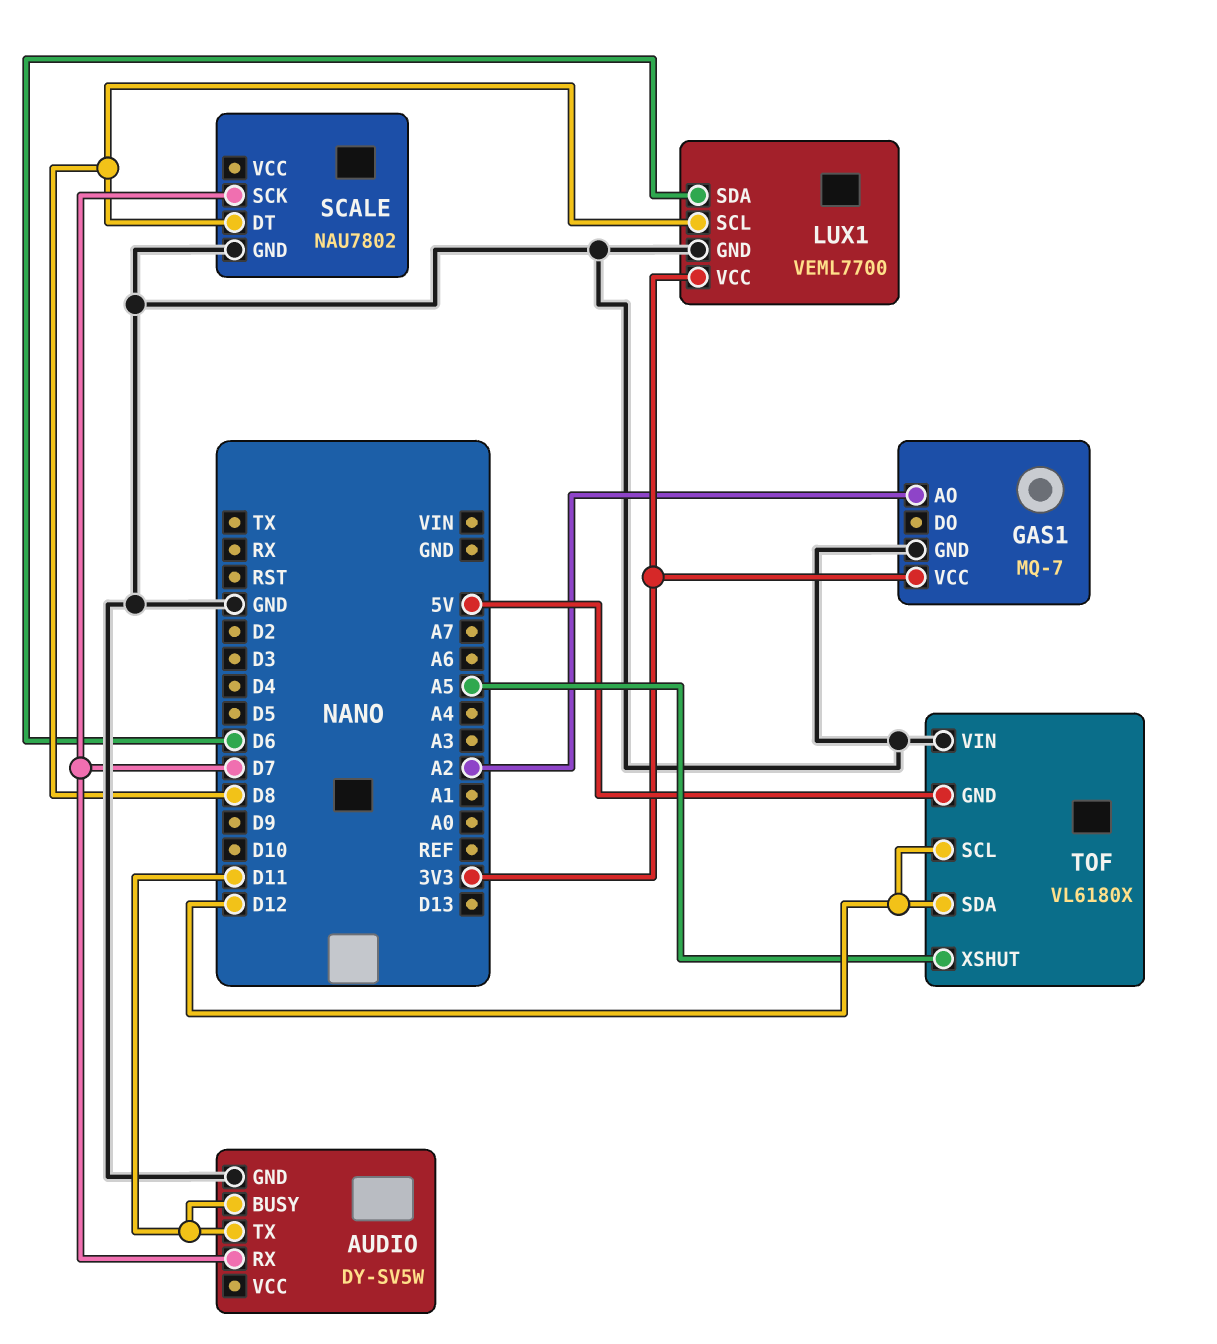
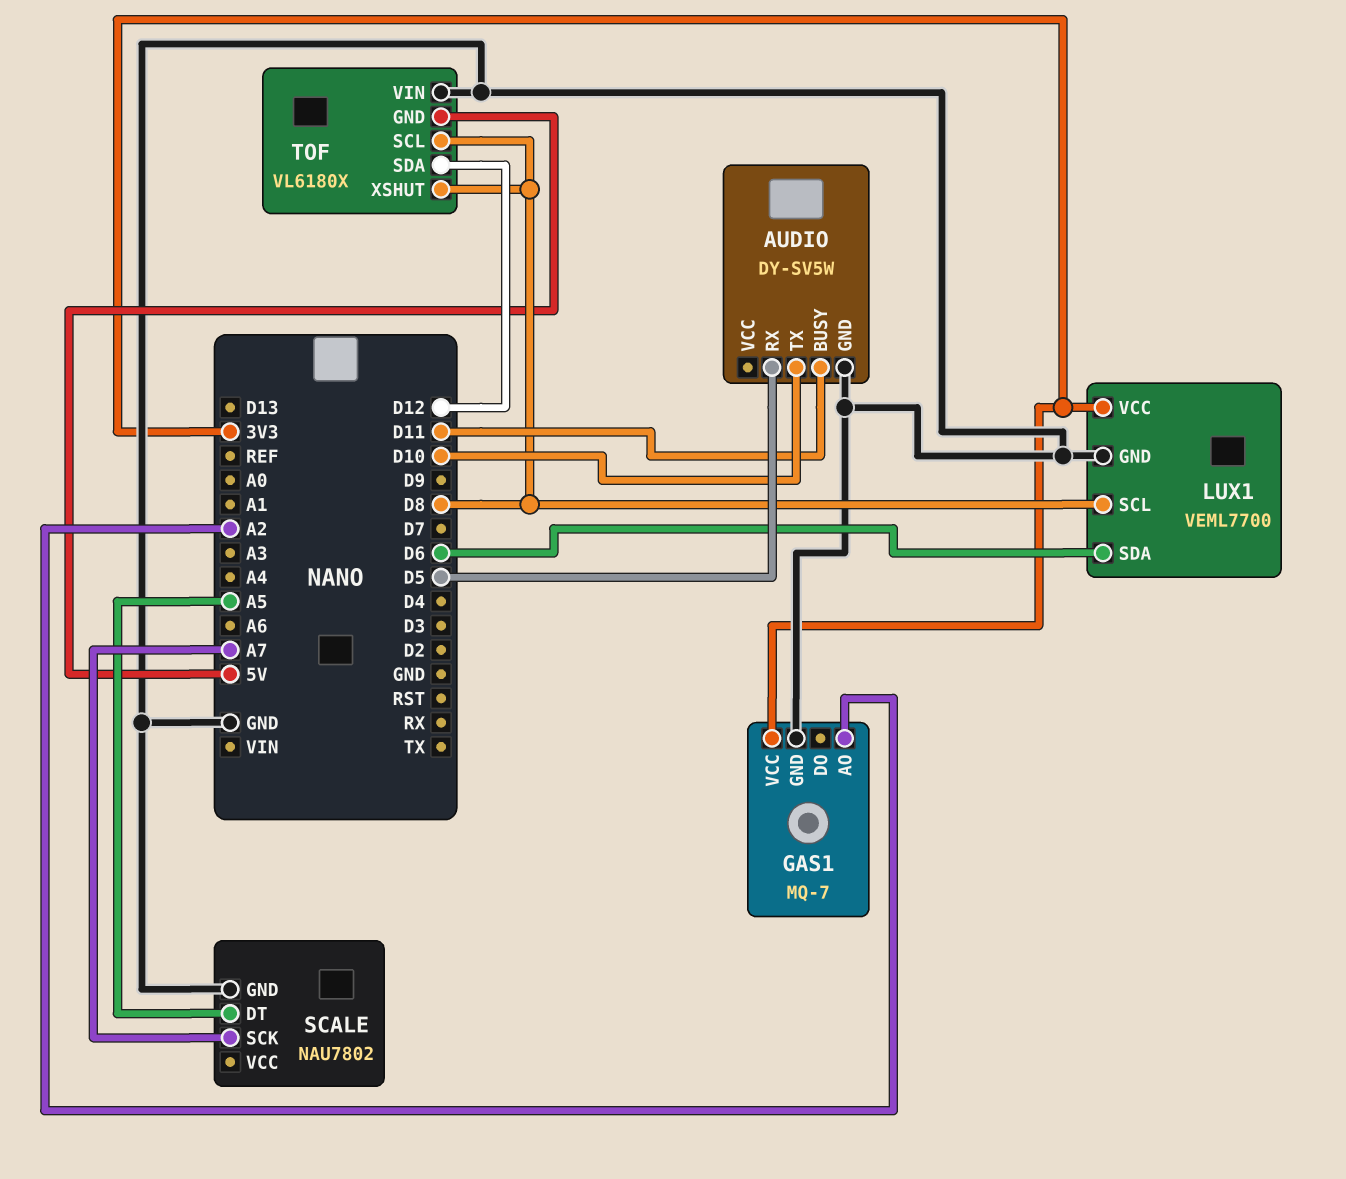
AUDIO pin RX: D7 -> D5
AUDIO pin TX: D11 -> D10
SCALE pin DT: D8 -> A5
SCALE pin SCK: D7 -> A7
TOF pin SCL: D12 -> D8
TOF pin XSHUT: A5 -> D8

